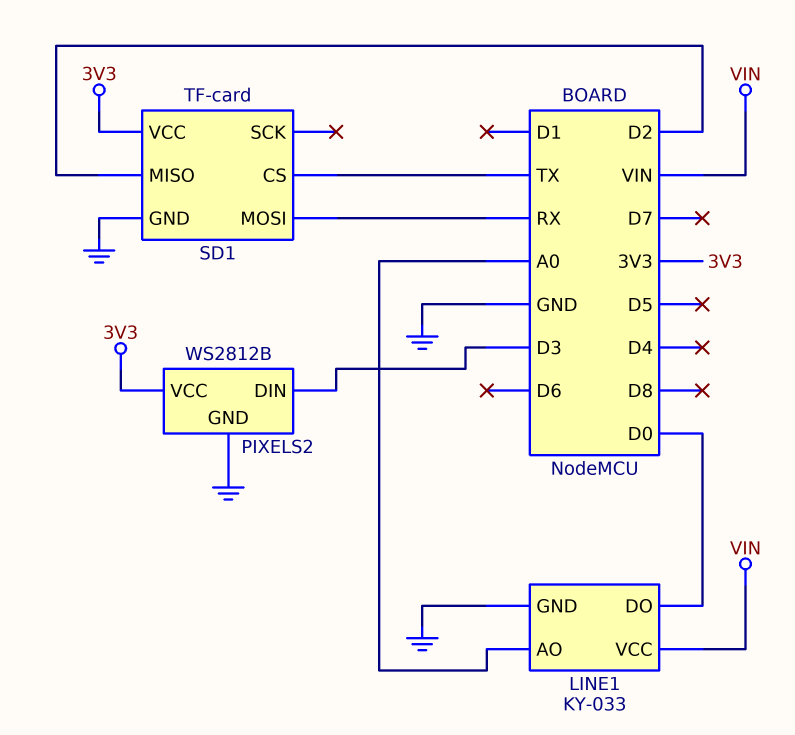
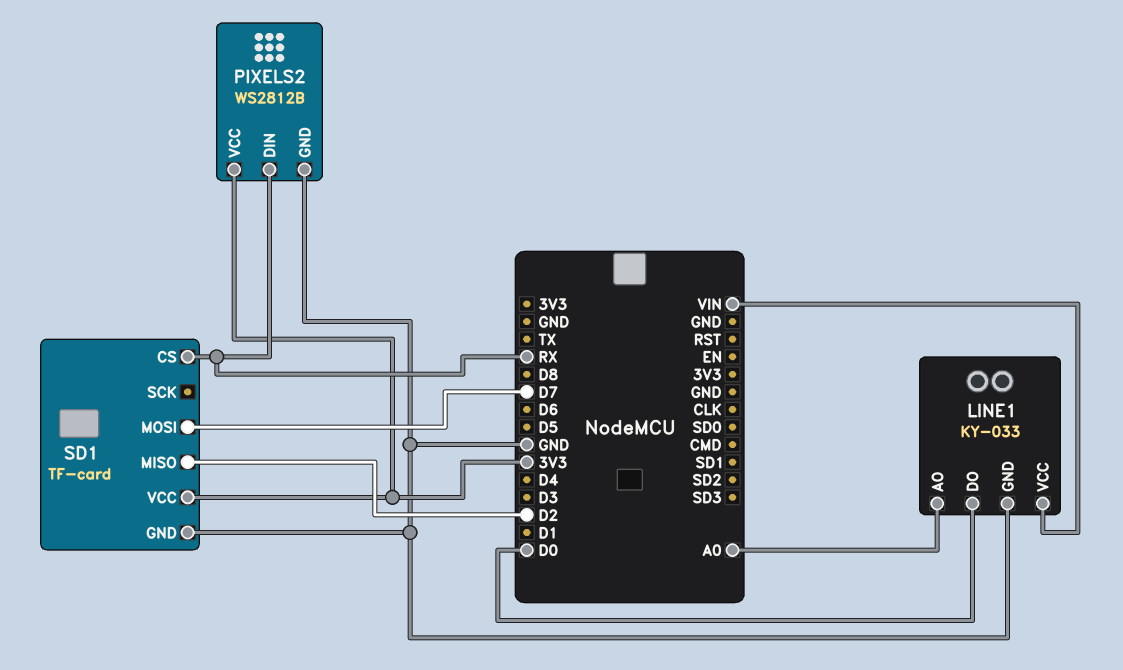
PIXELS2 pin DIN: D3 -> RX
SD1 pin CS: TX -> RX
SD1 pin MOSI: RX -> D7

